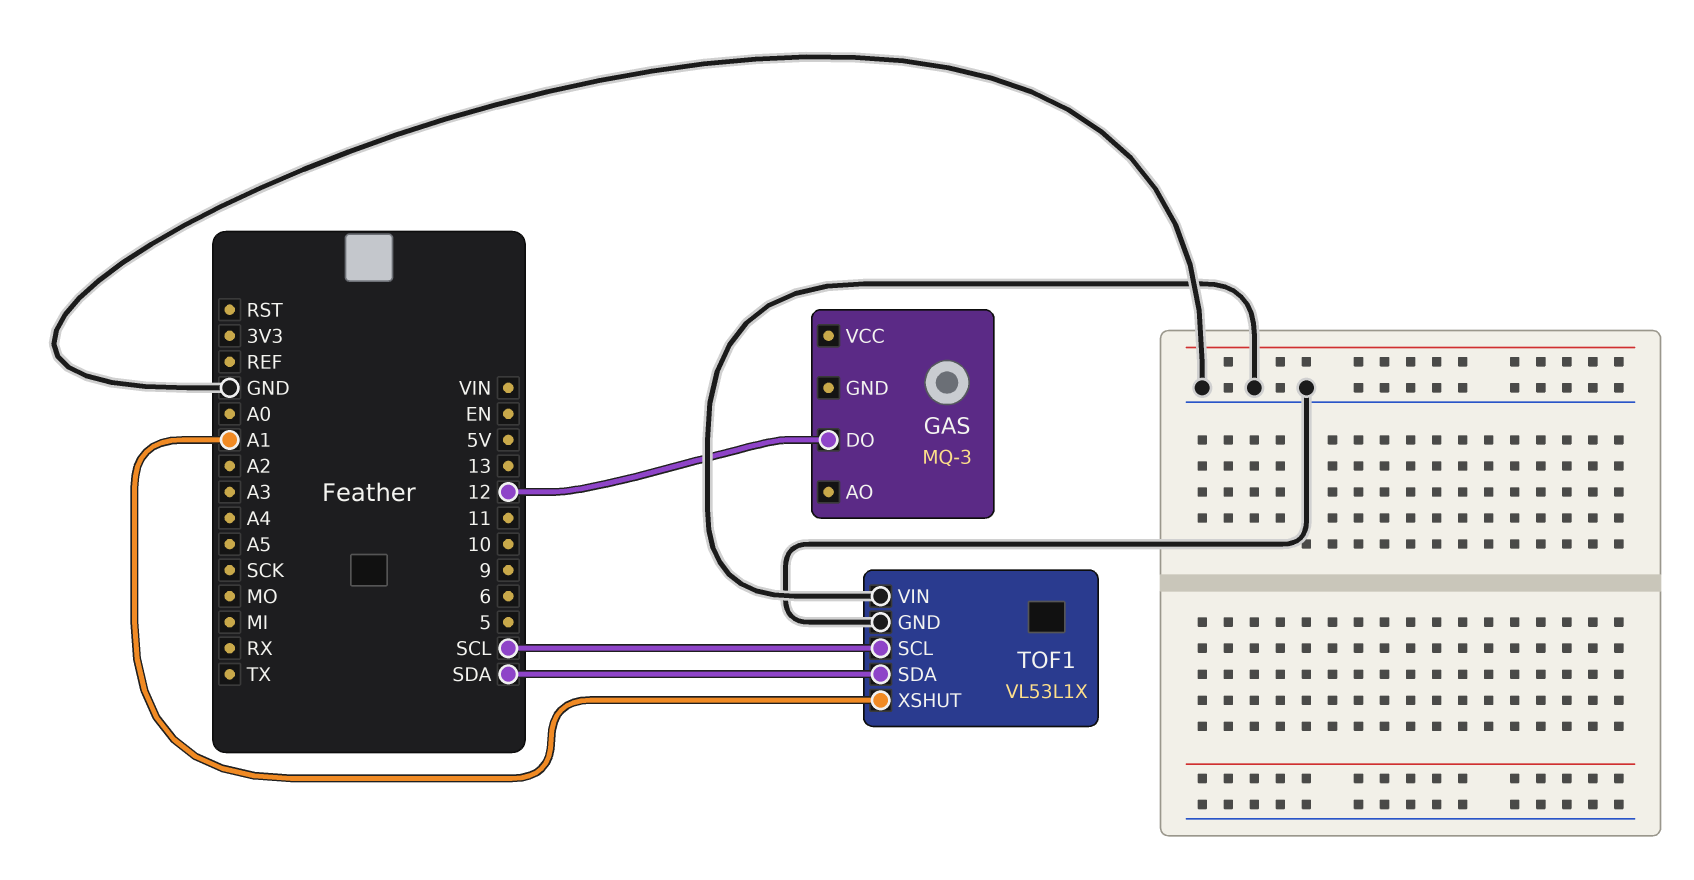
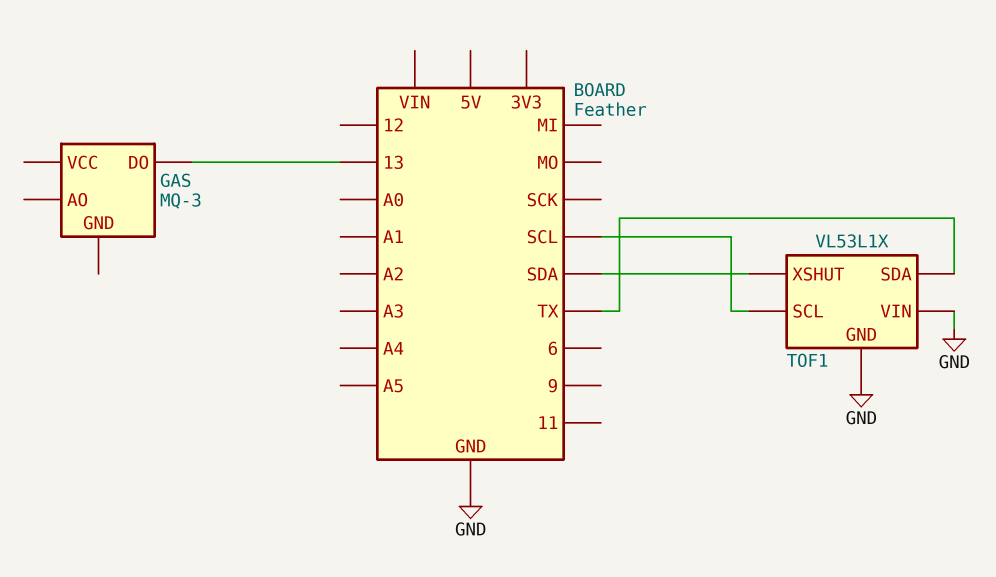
GAS pin DO: 12 -> 13
TOF1 pin SDA: SDA -> TX
TOF1 pin XSHUT: A1 -> SDA

